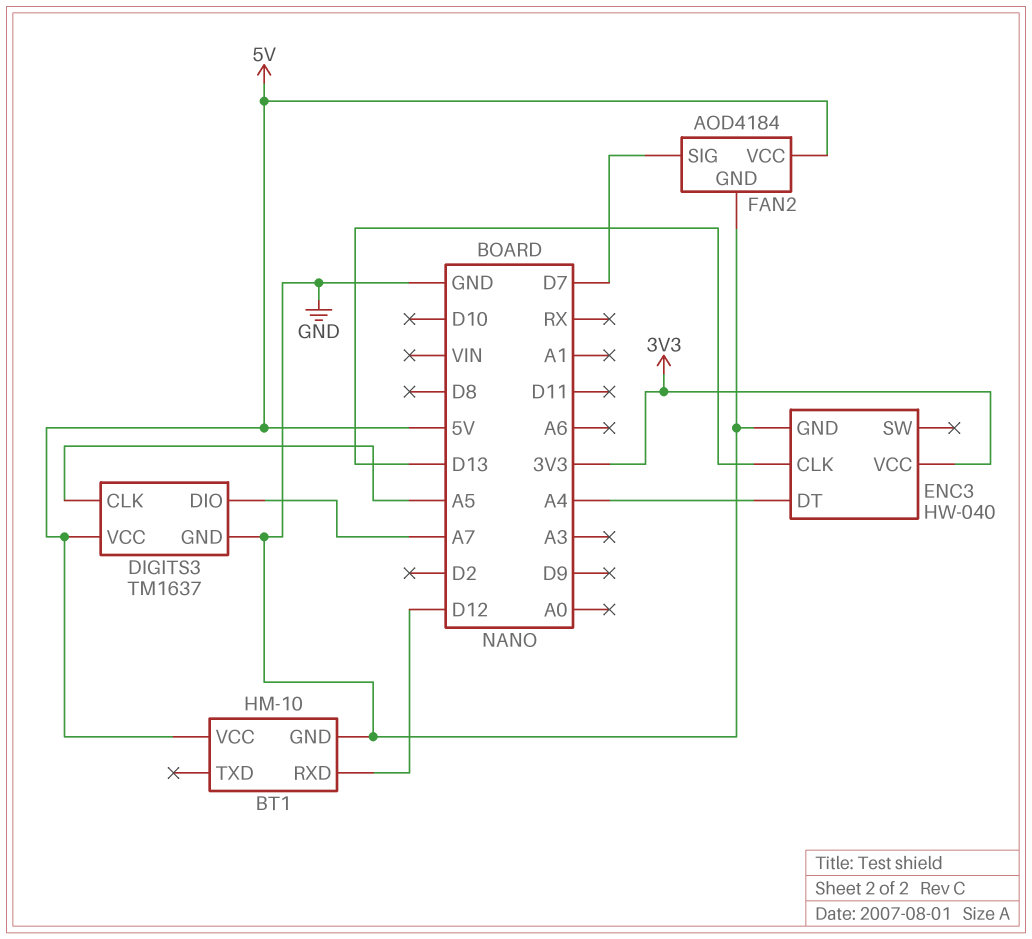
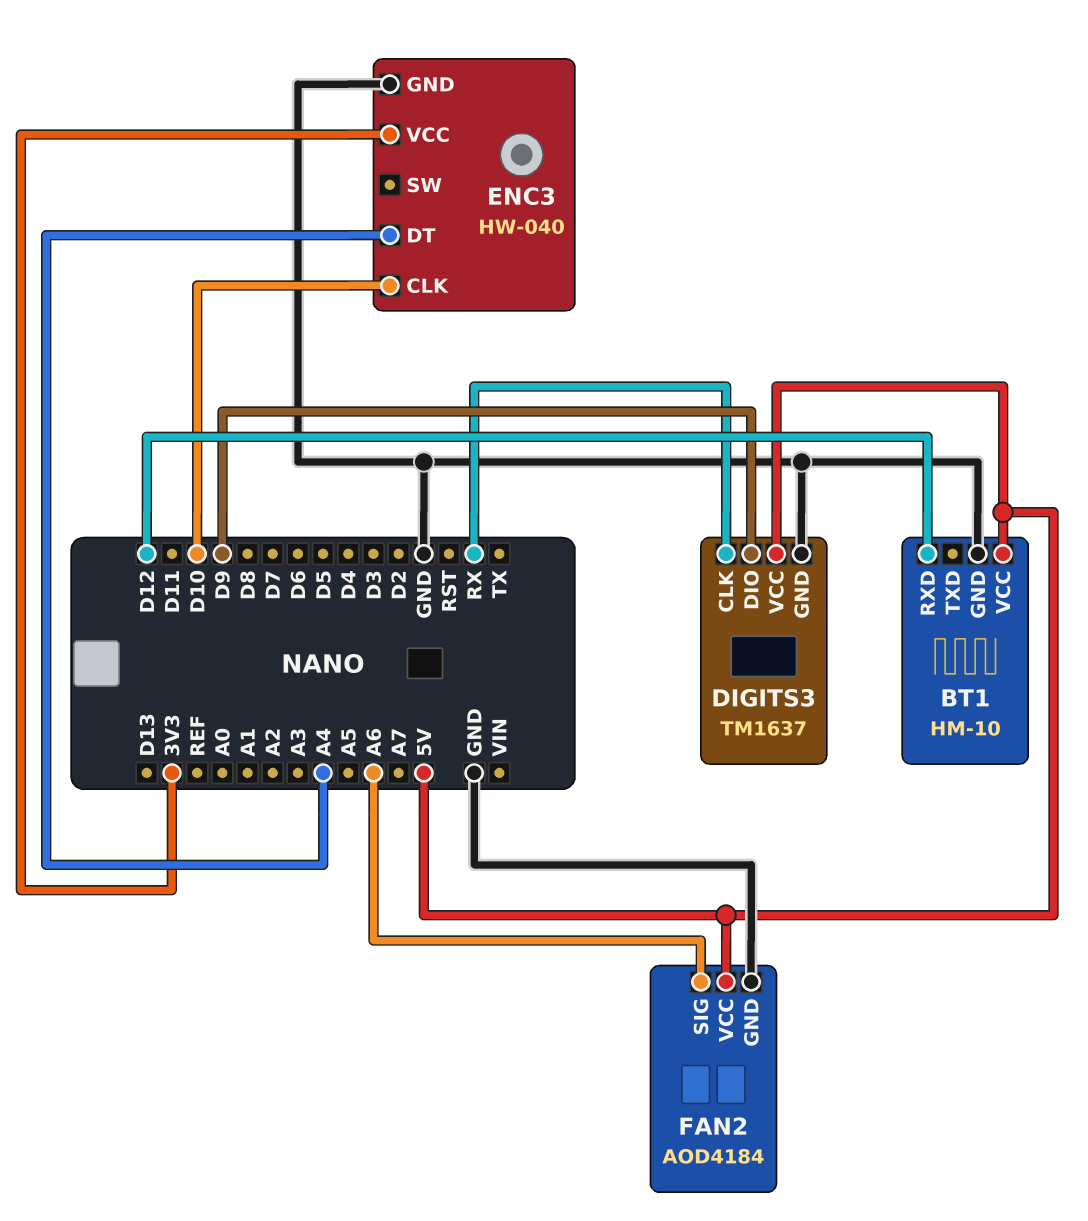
DIGITS3 pin CLK: A5 -> RX
DIGITS3 pin DIO: A7 -> D9
ENC3 pin CLK: D13 -> D10
FAN2 pin SIG: D7 -> A6

